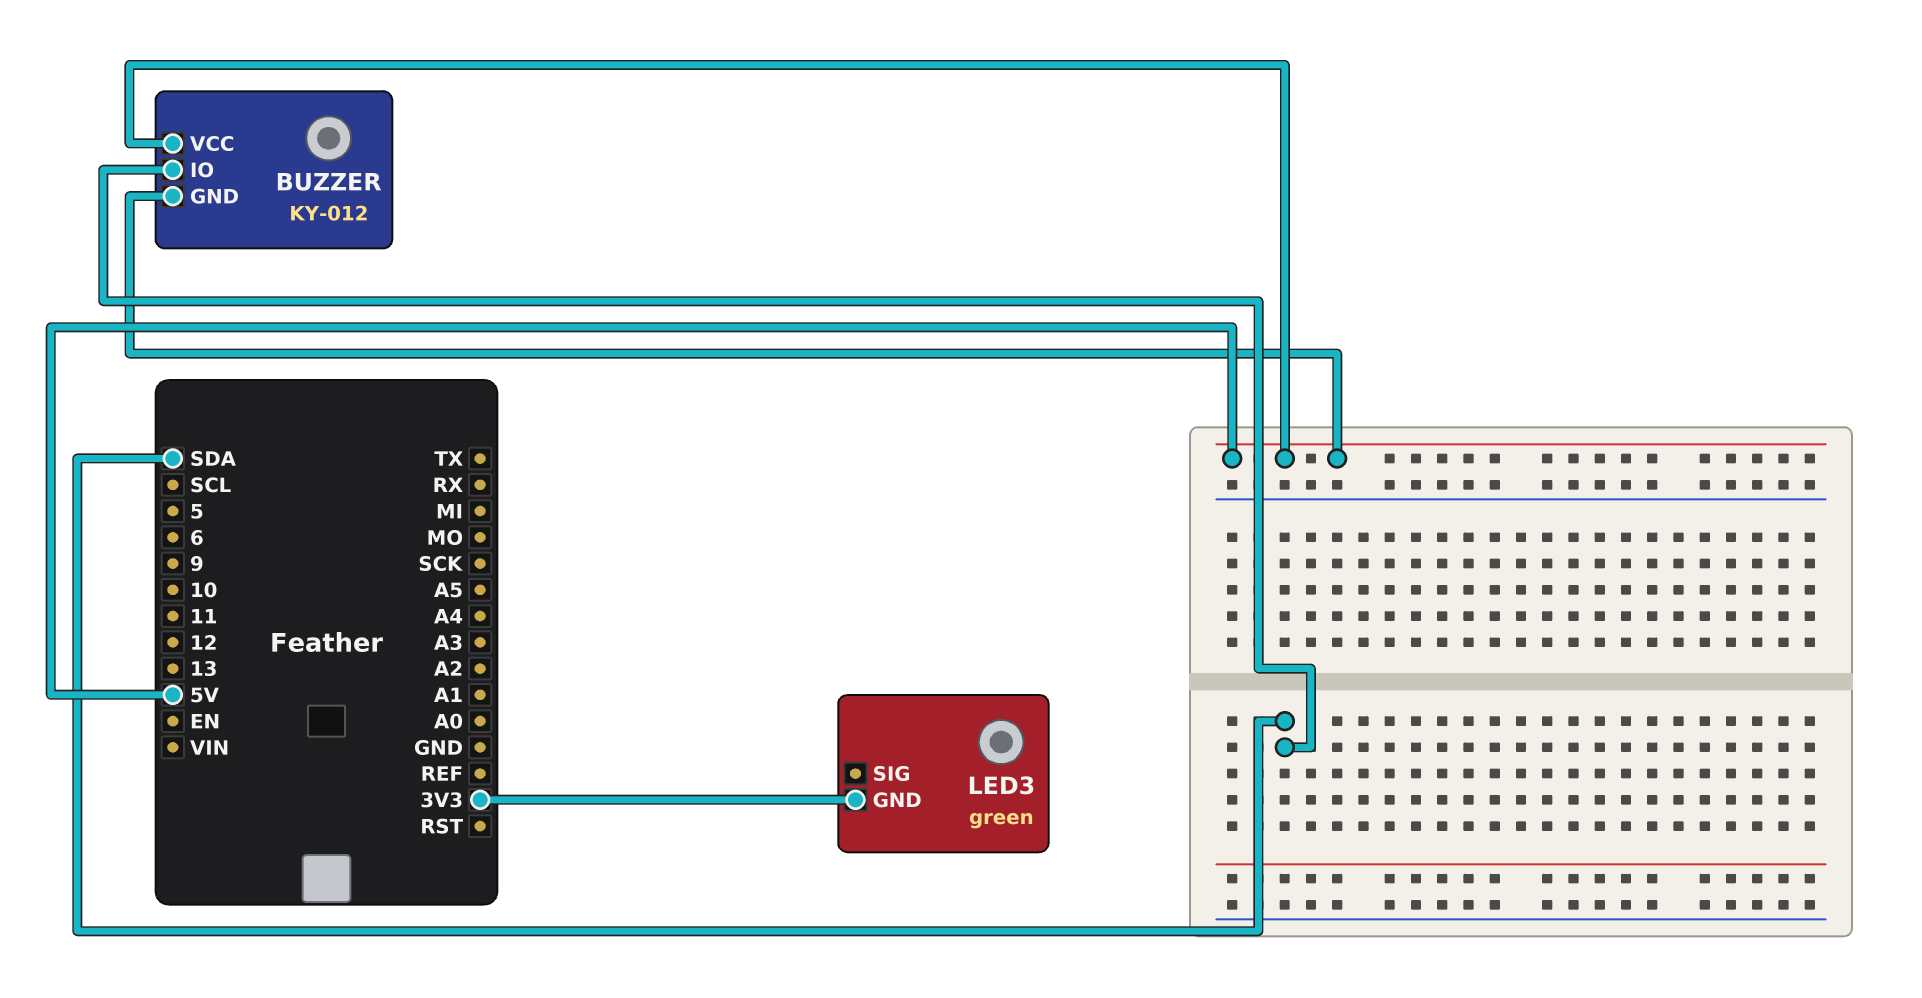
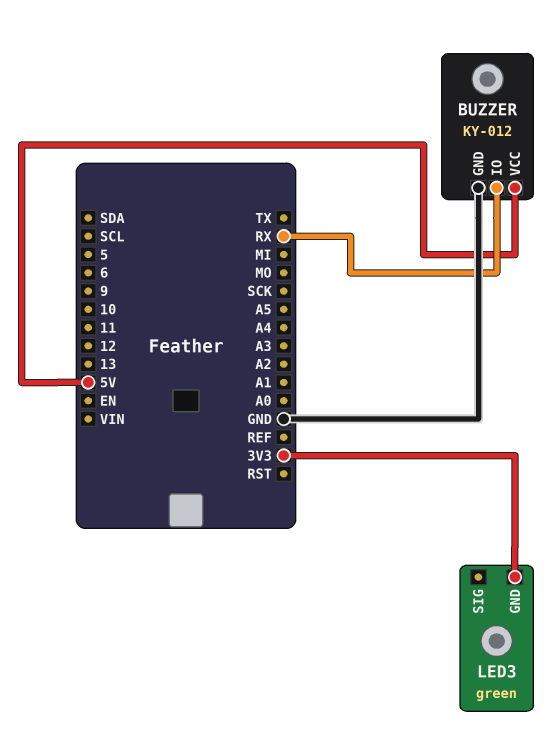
BUZZER pin GND: 5V -> GND
BUZZER pin IO: SDA -> RX

